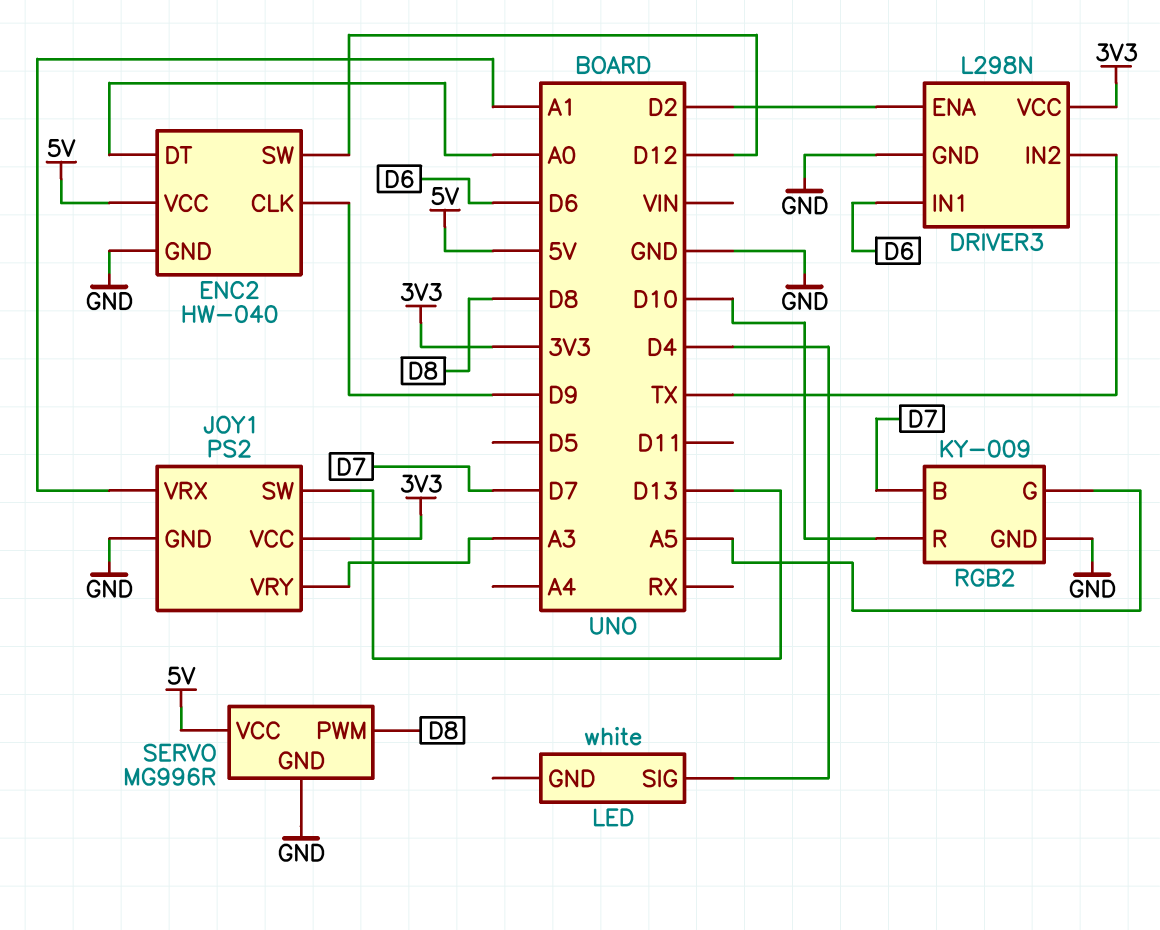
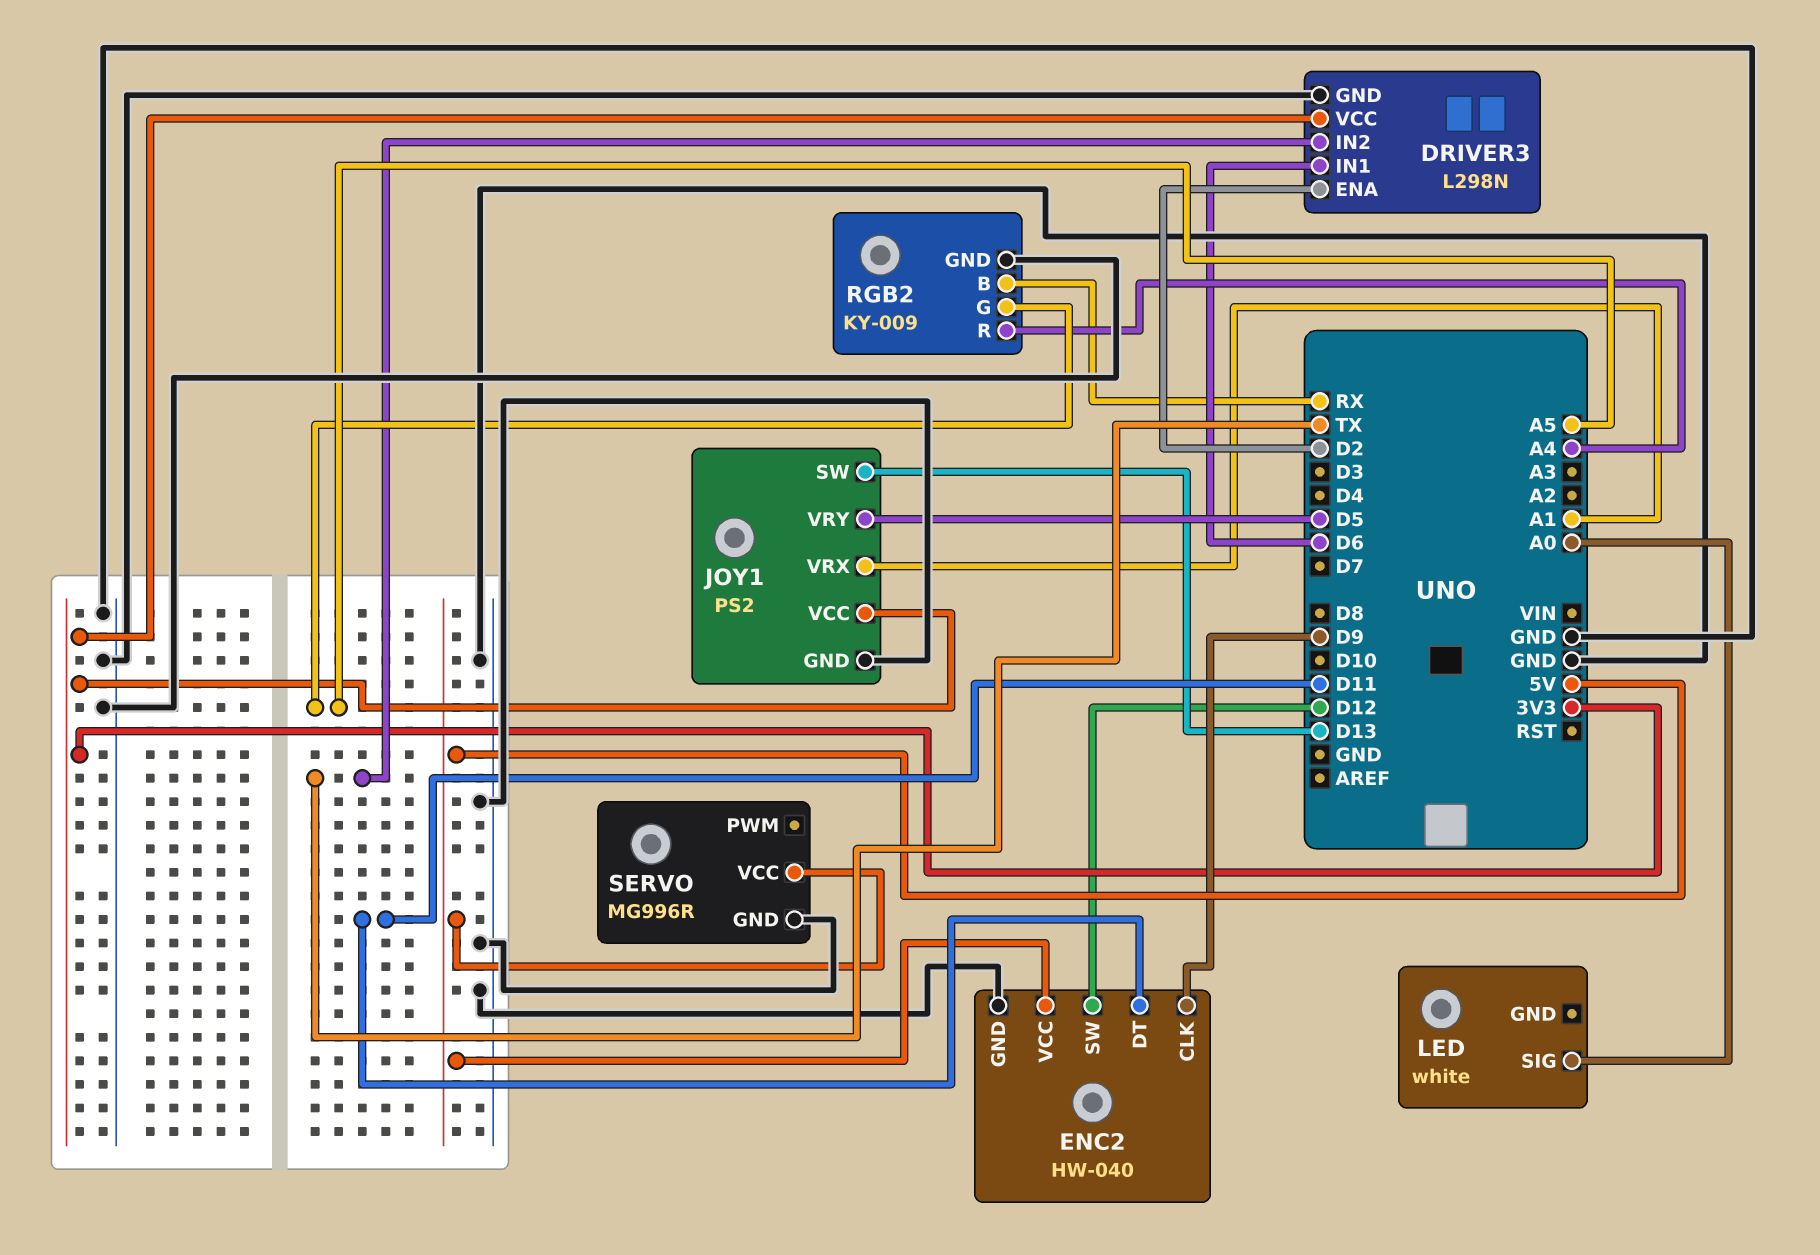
ENC2 pin DT: A0 -> D11
JOY1 pin VRY: A3 -> D5
LED pin SIG: D4 -> A0
RGB2 pin B: D7 -> RX
RGB2 pin R: D10 -> A4
SERVO pin PWM: D8 -> none

